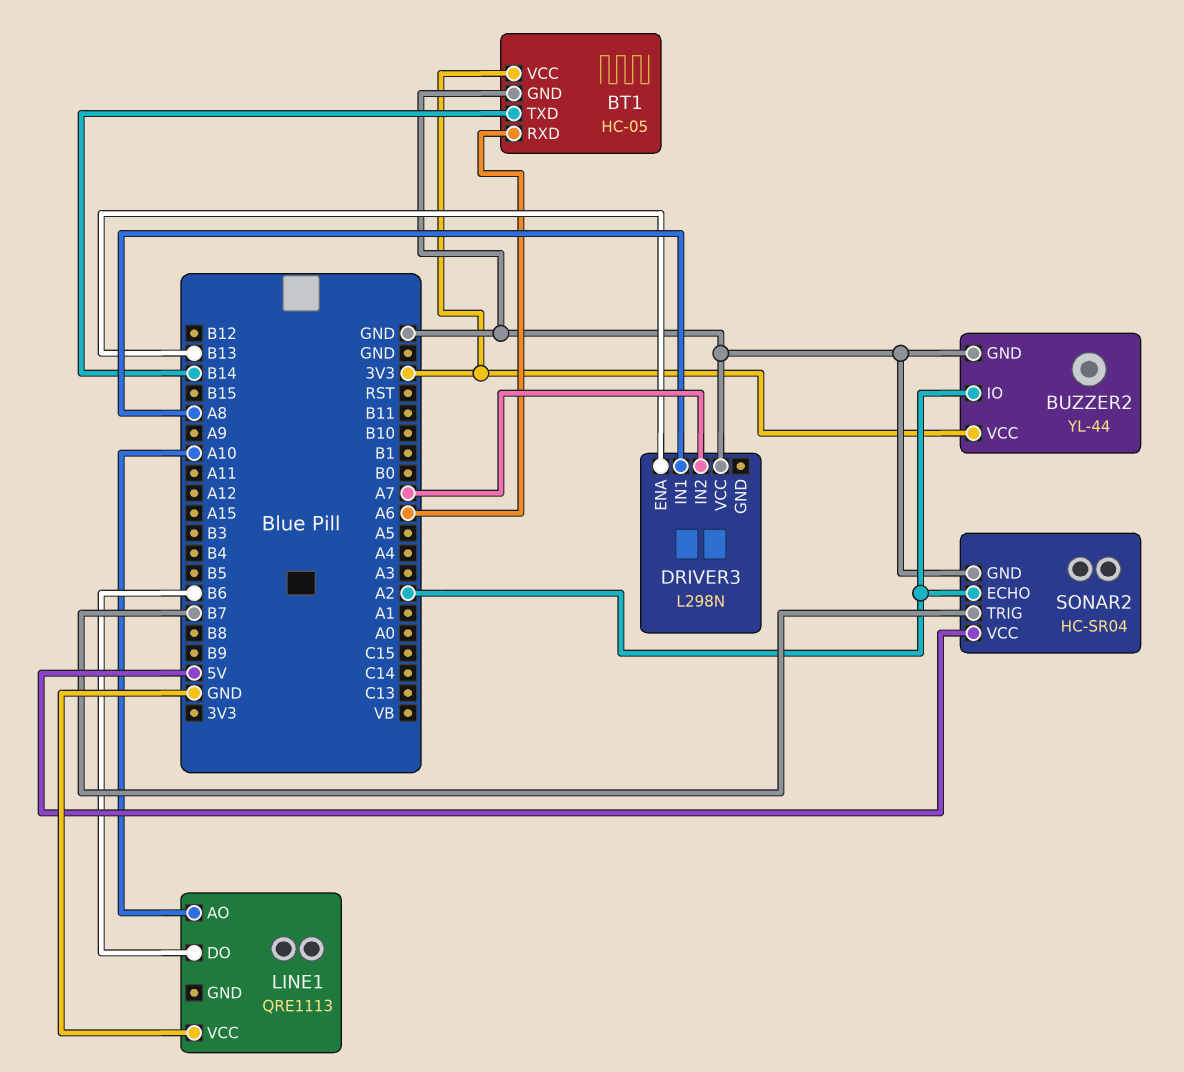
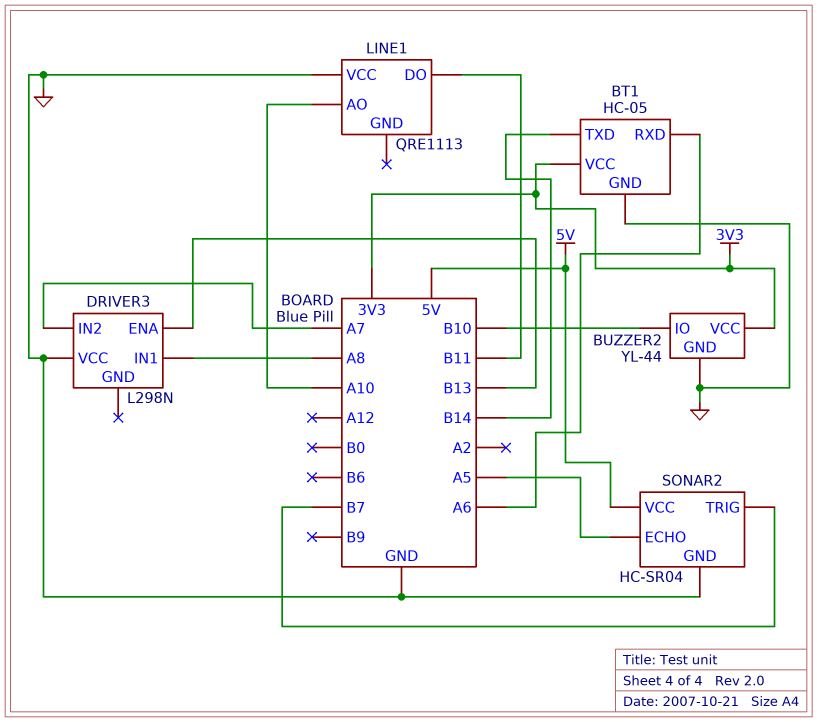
BUZZER2 pin IO: A2 -> B10
LINE1 pin DO: B6 -> B11
SONAR2 pin ECHO: A2 -> A5

